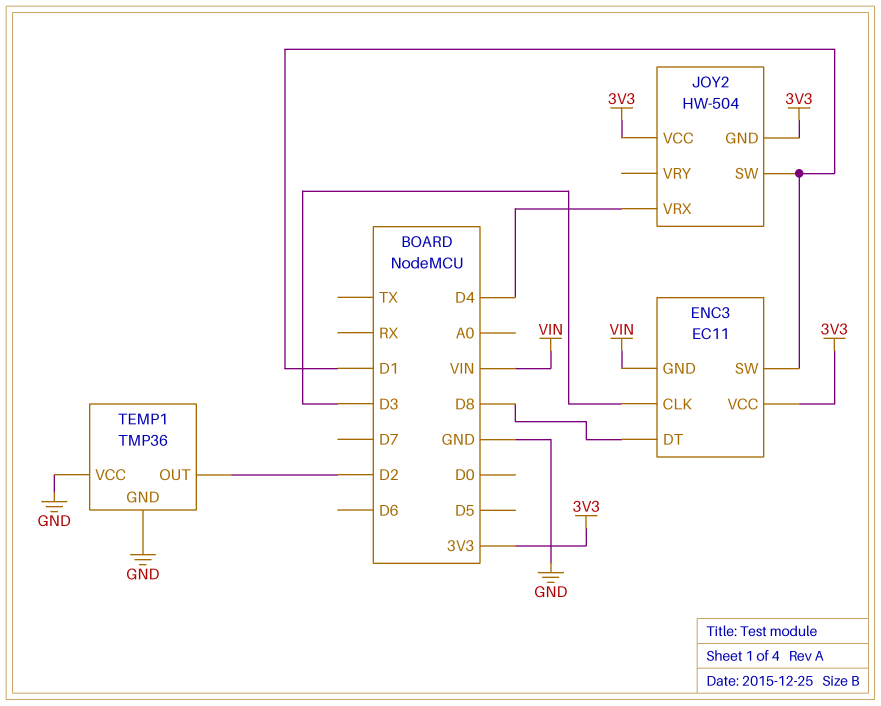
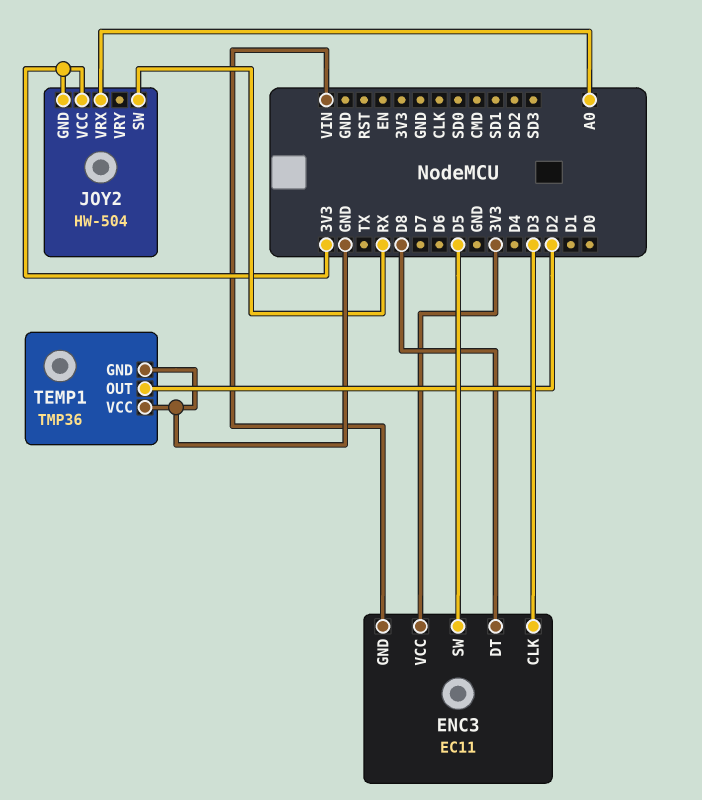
ENC3 pin SW: D1 -> D5
JOY2 pin SW: D1 -> RX
JOY2 pin VRX: D4 -> A0

